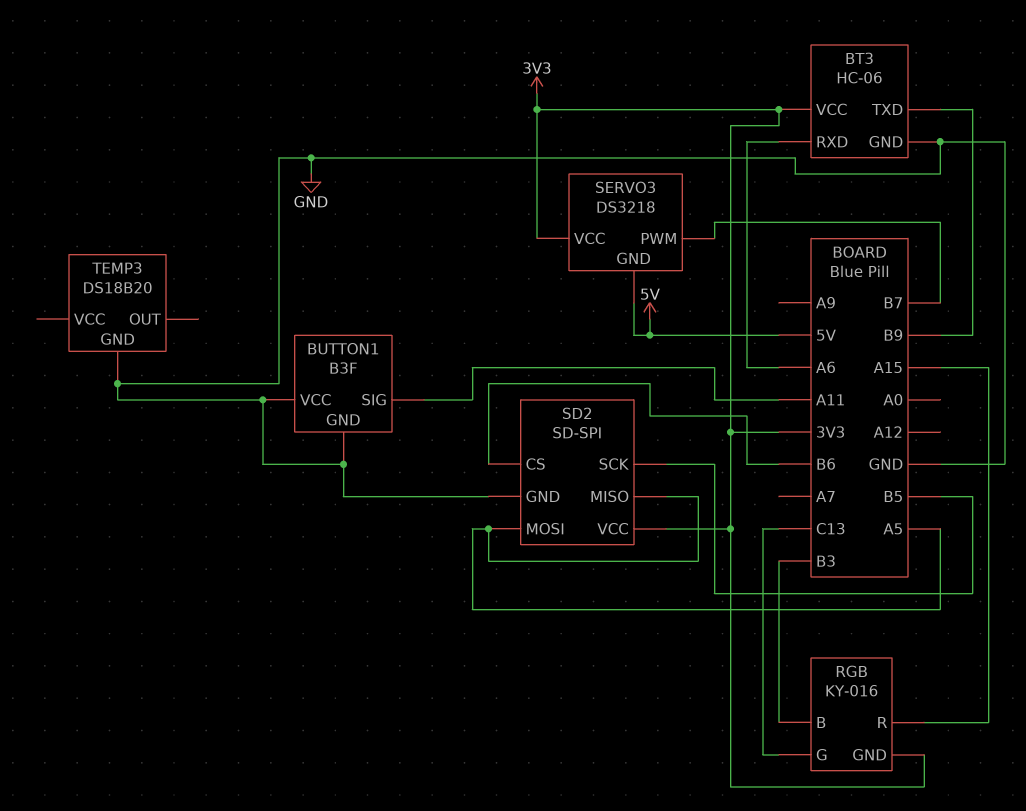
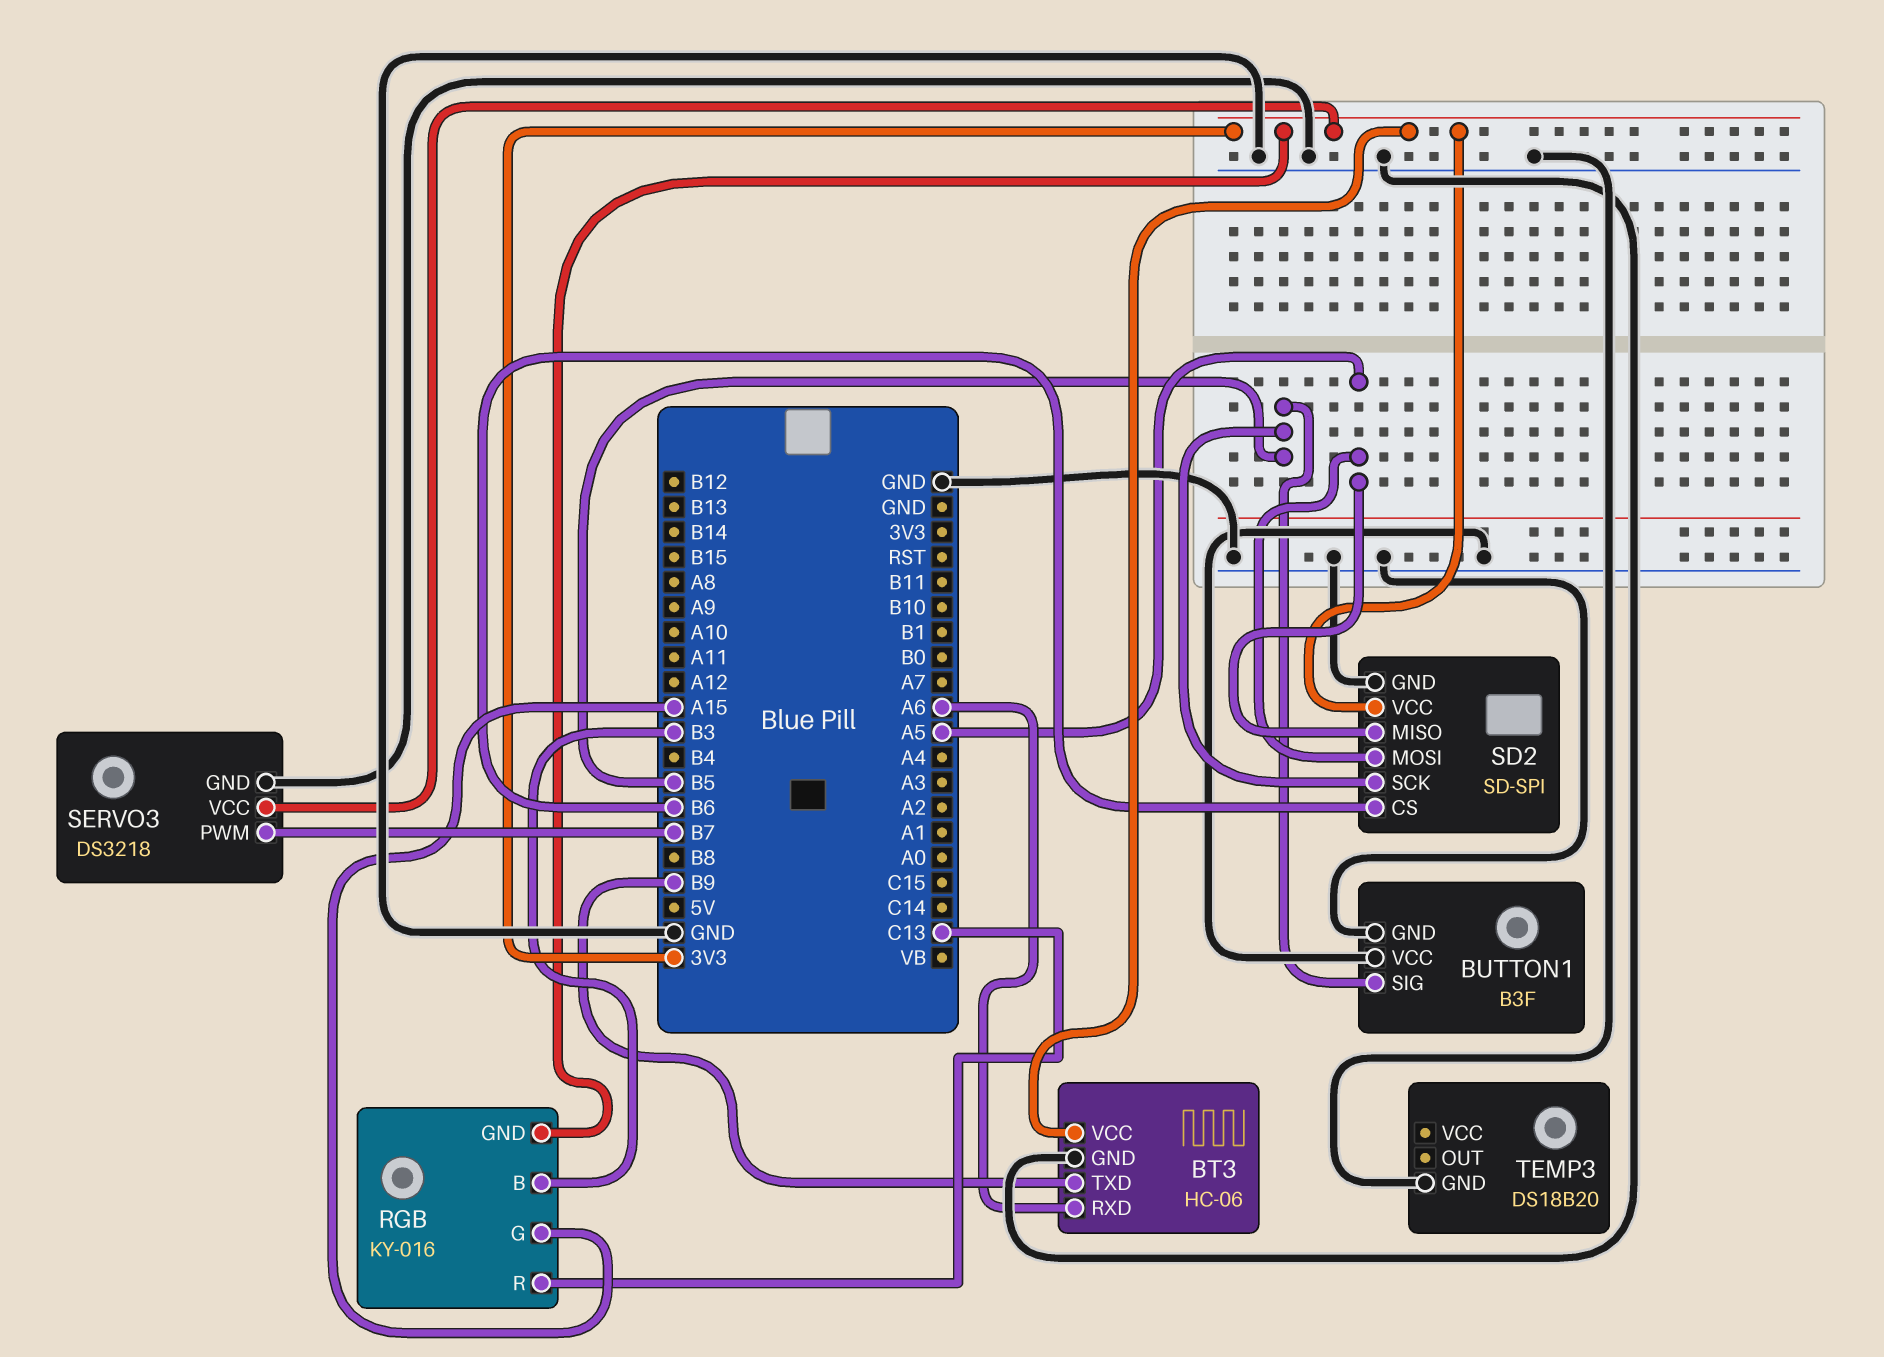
BUTTON1 pin SIG: A11 -> B5
RGB pin G: C13 -> A15
RGB pin R: A15 -> C13
SERVO3 pin GND: 5V -> GND

